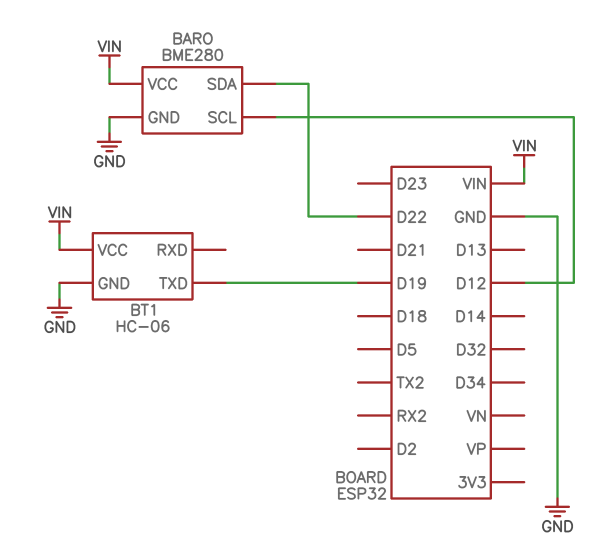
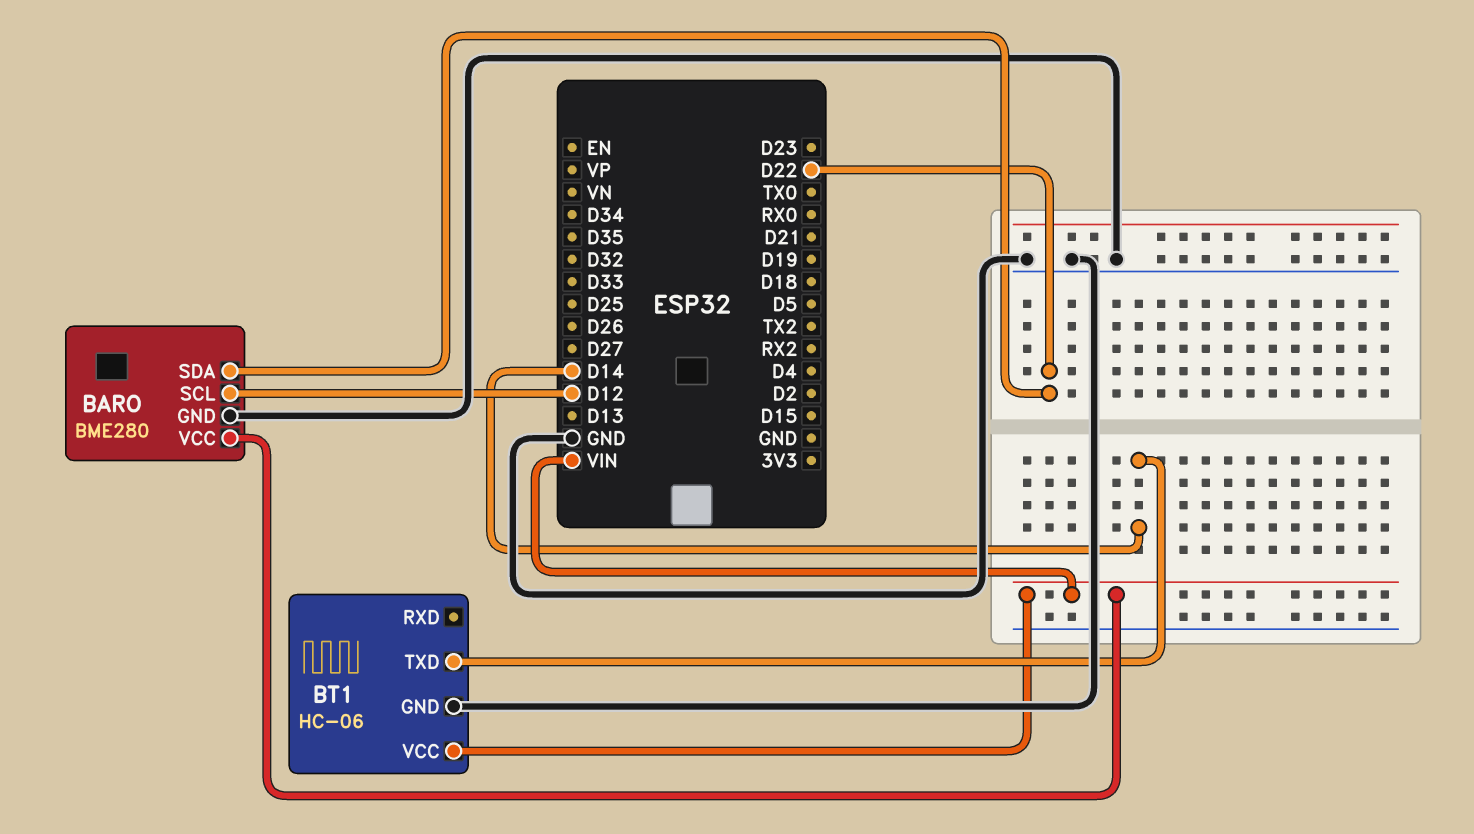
BT1 pin TXD: D19 -> D14

